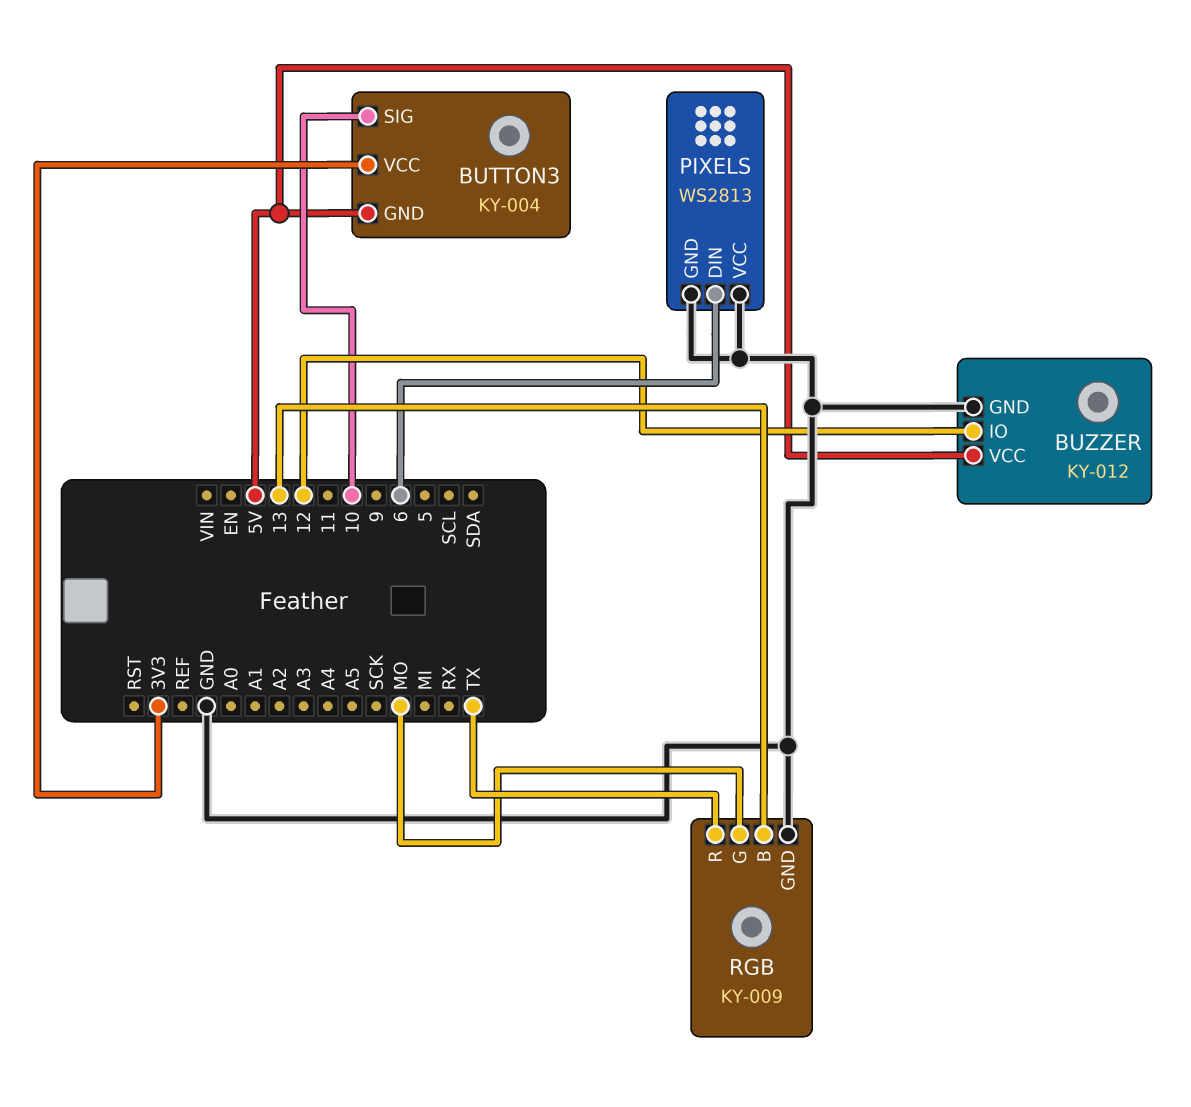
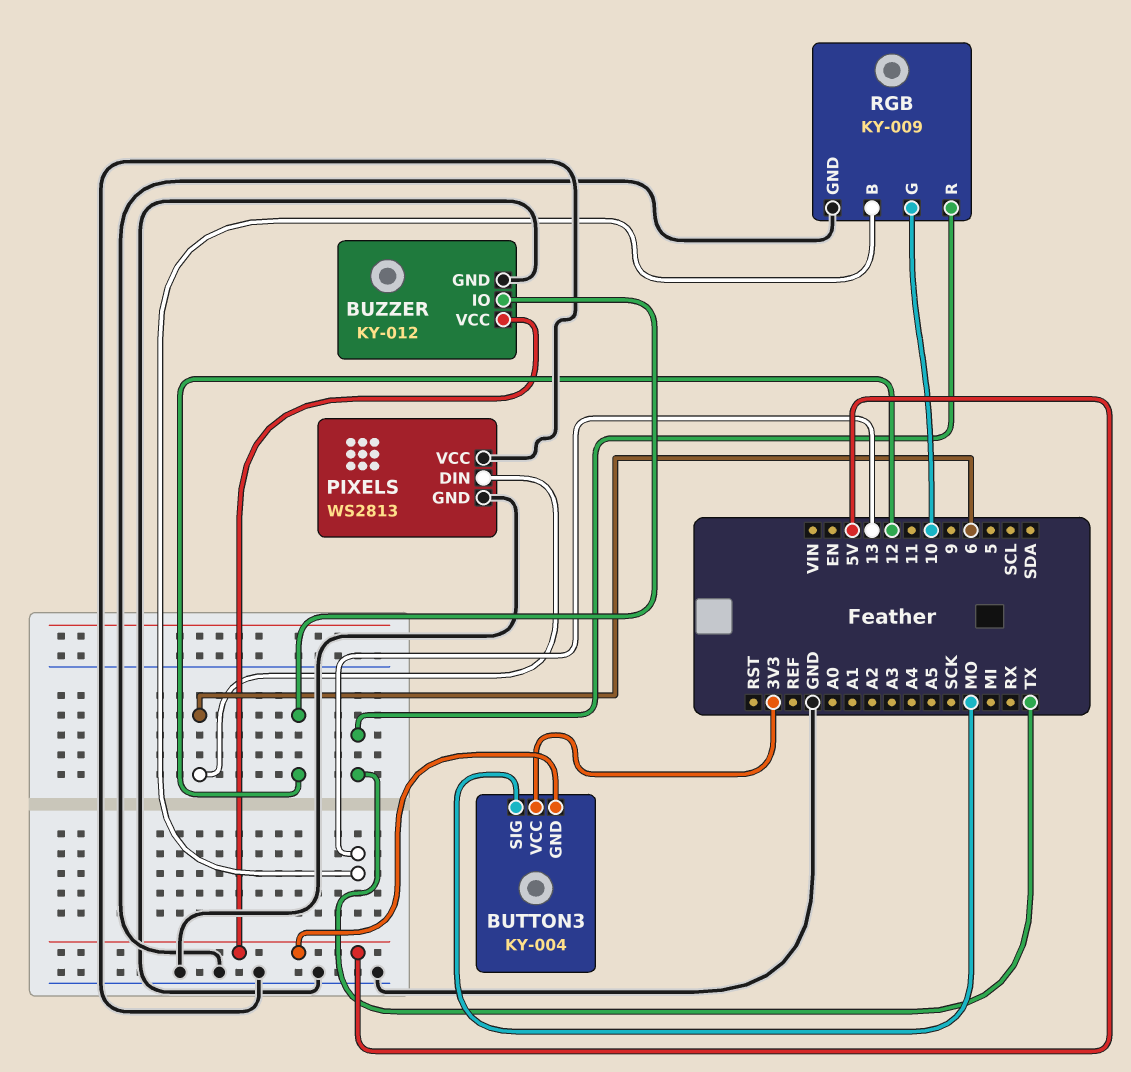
BUTTON3 pin SIG: 10 -> MO
RGB pin G: MO -> 10

